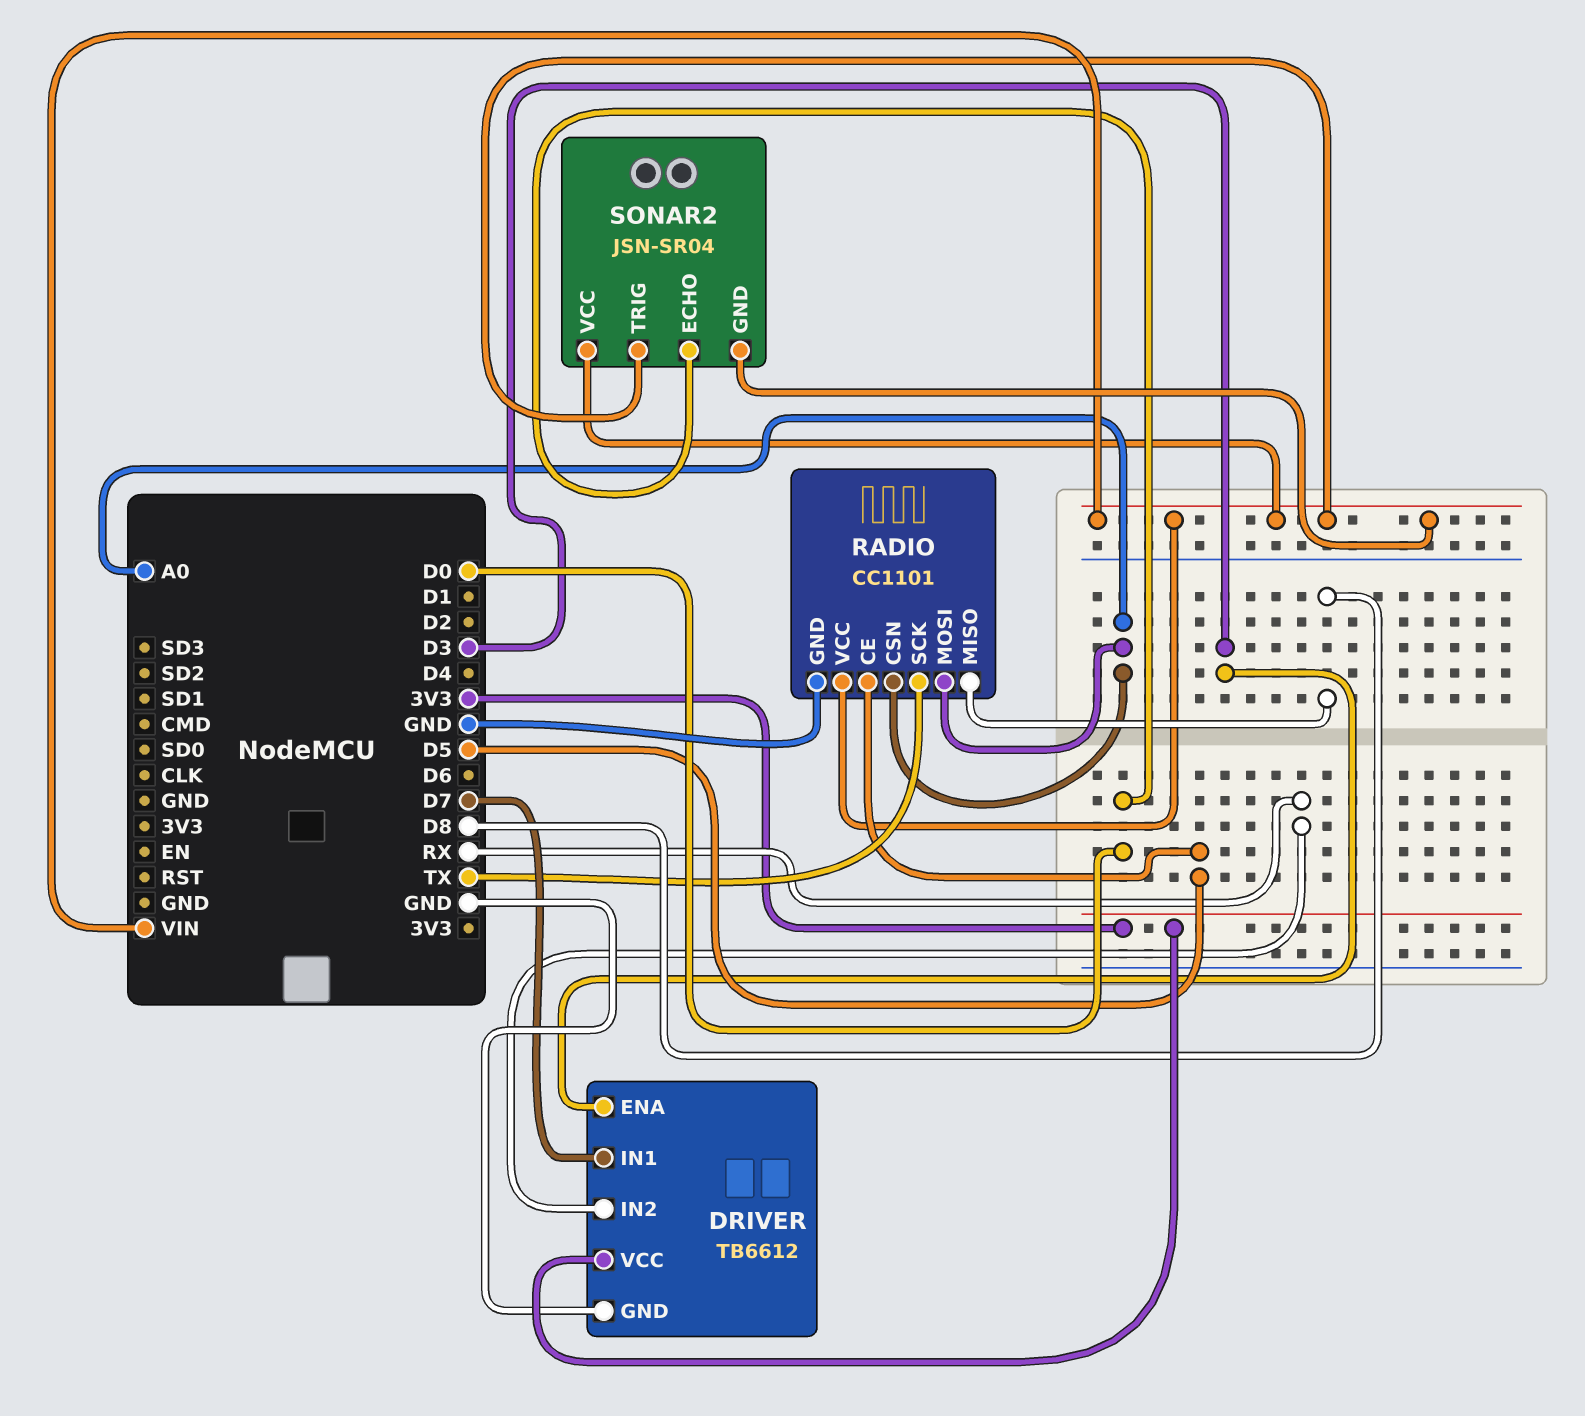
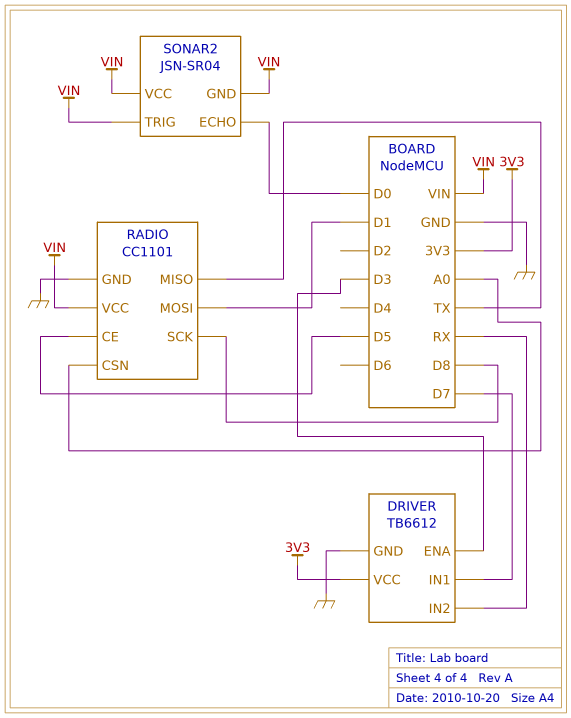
RADIO pin MISO: D8 -> TX
RADIO pin MOSI: A0 -> D1
RADIO pin SCK: TX -> D8

